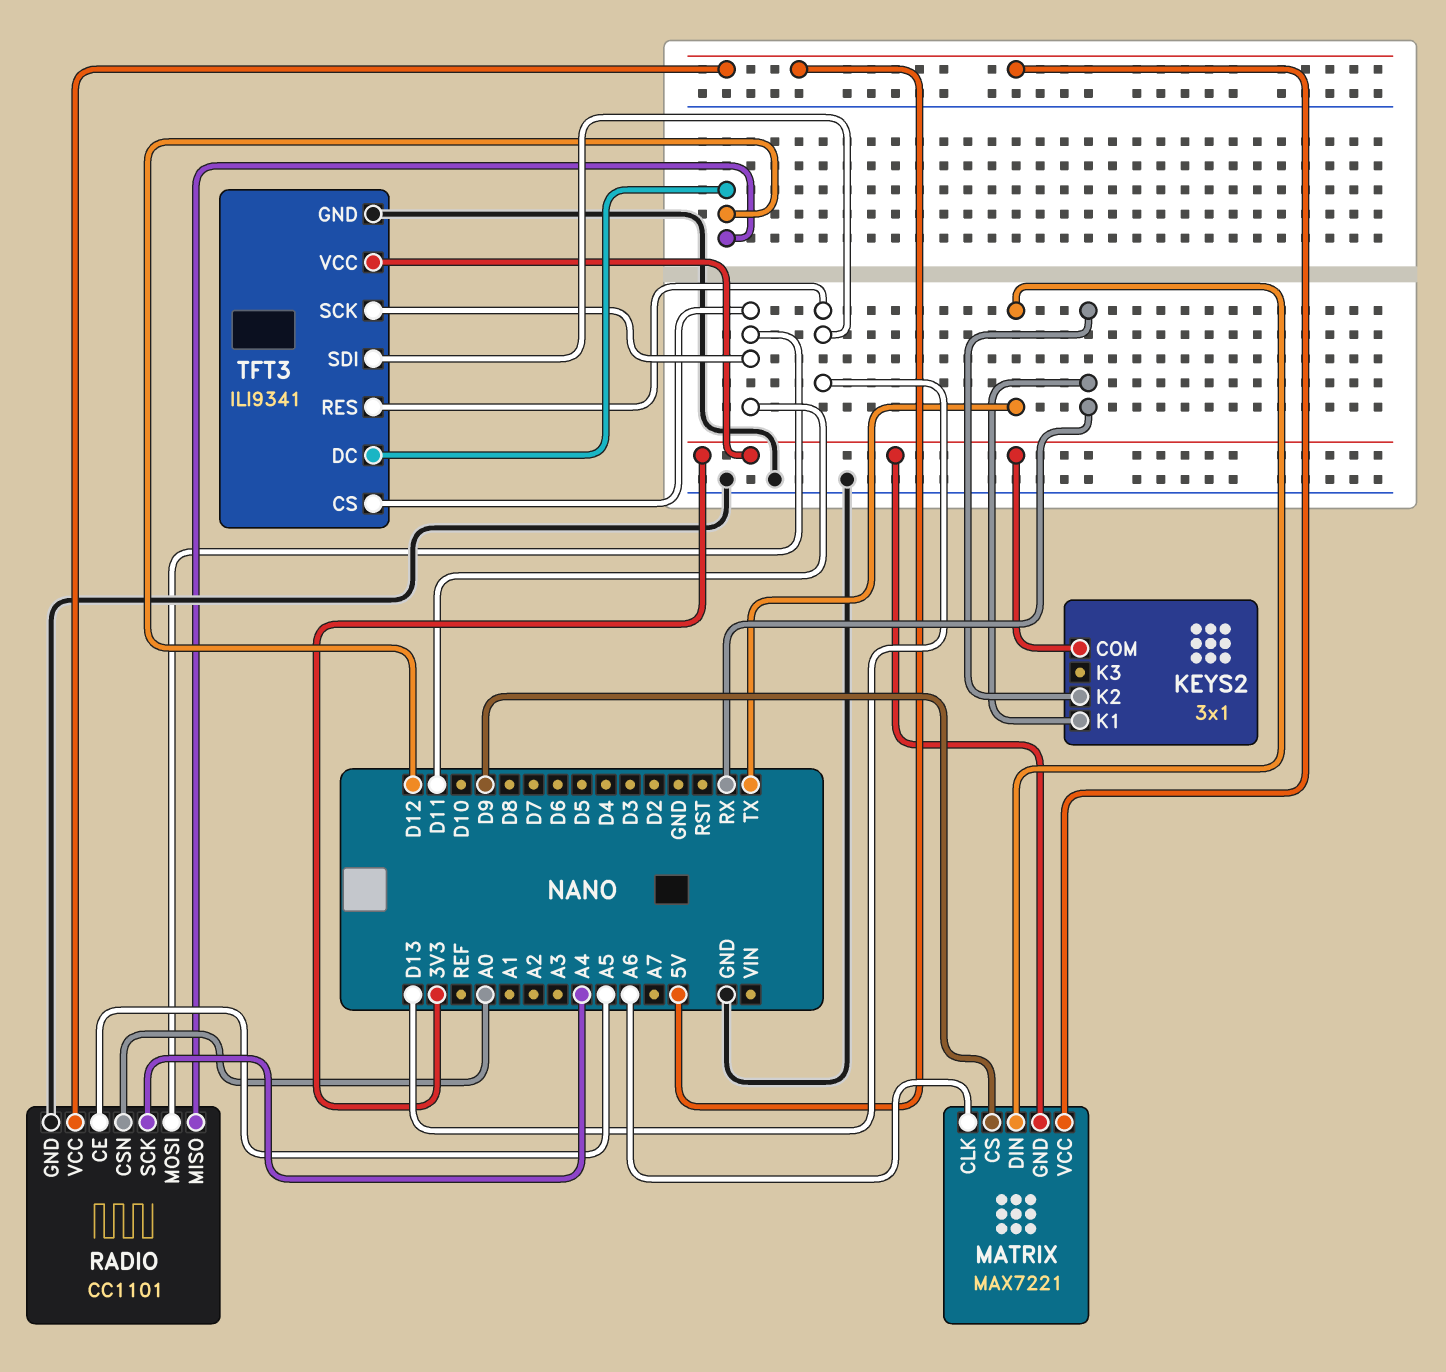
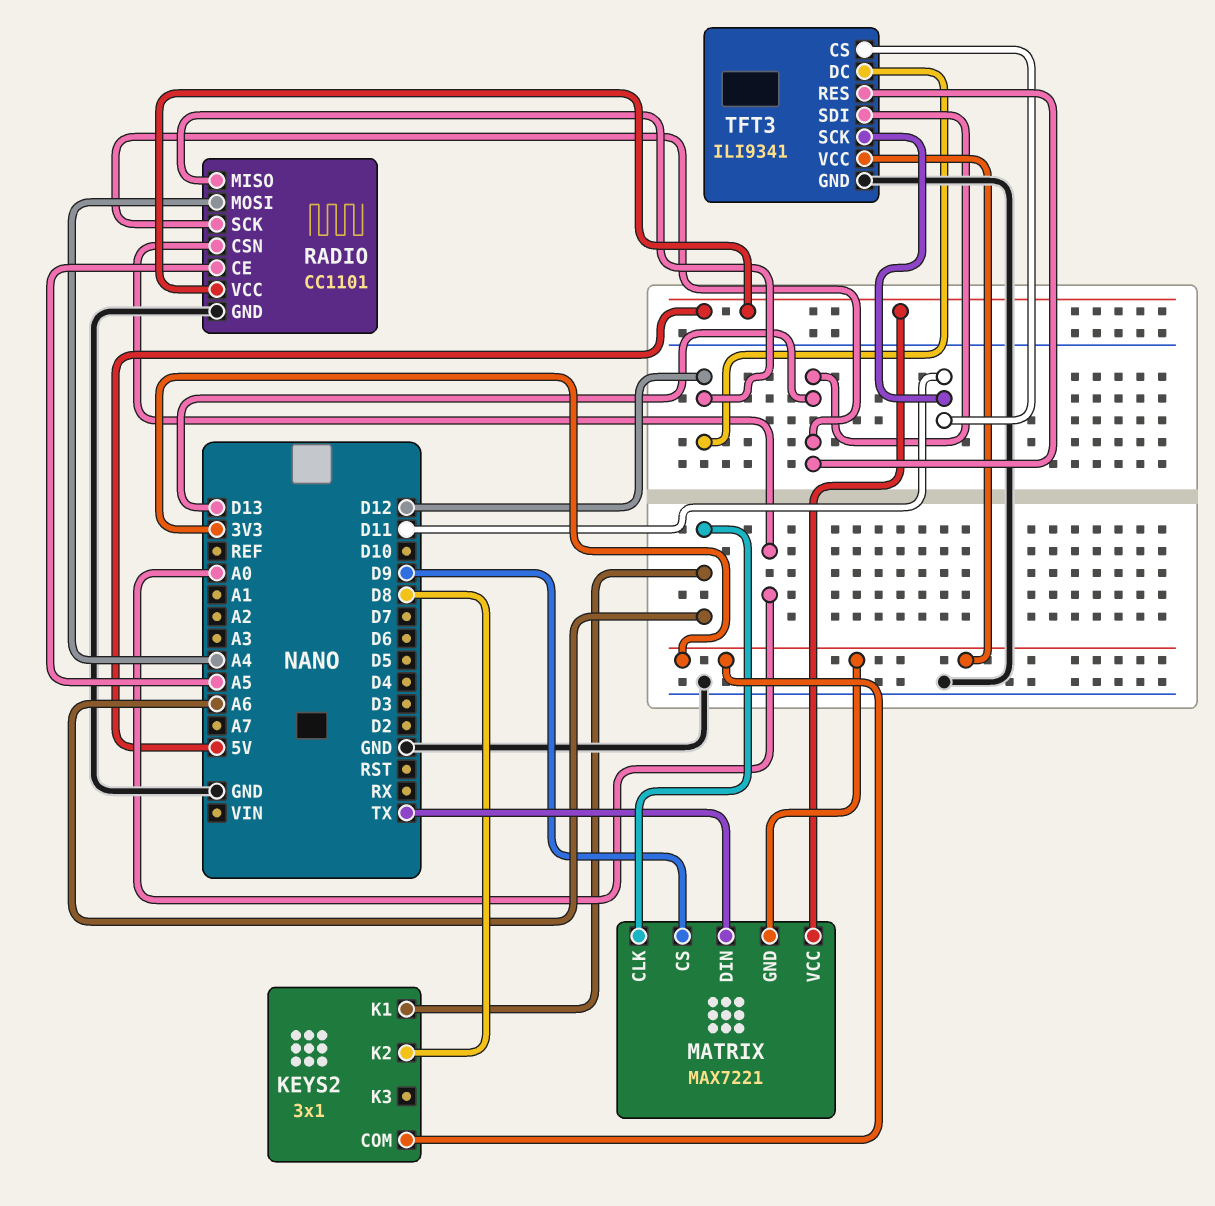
KEYS2 pin K1: RX -> A6
KEYS2 pin K2: RX -> D8
RADIO pin MOSI: D11 -> A4
RADIO pin SCK: A4 -> D13

